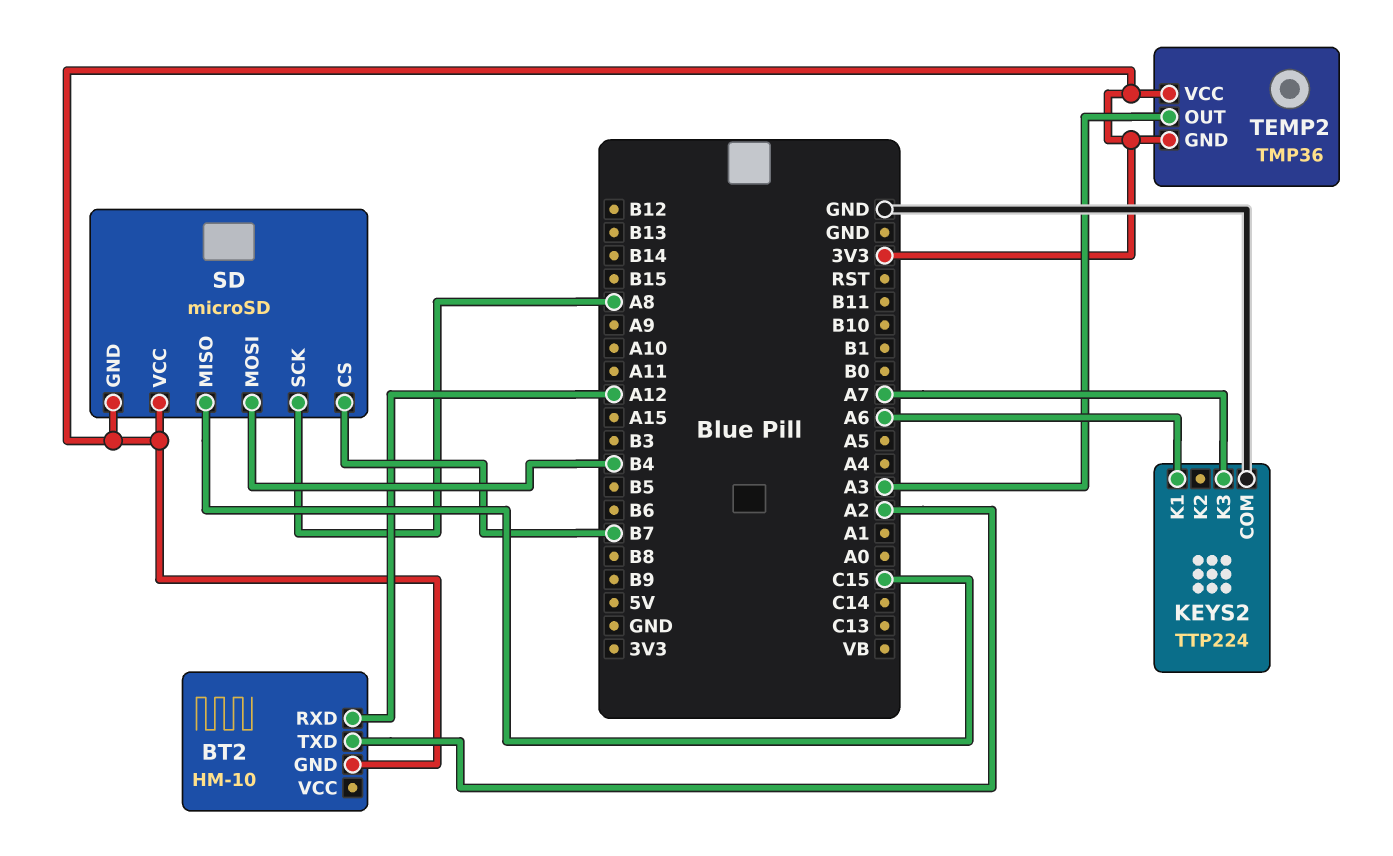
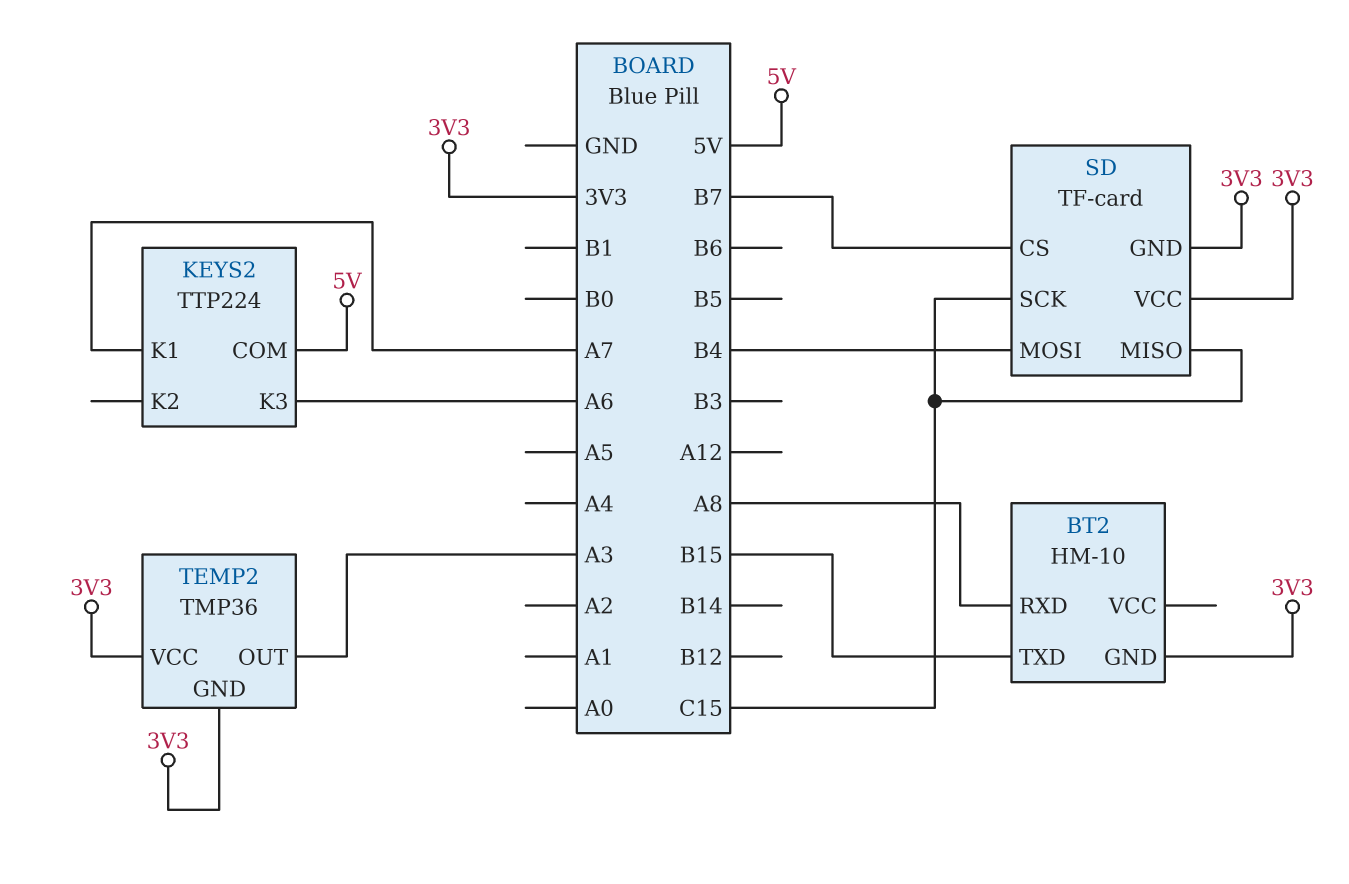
BT2 pin RXD: A12 -> A8
BT2 pin TXD: A2 -> B15
KEYS2 pin COM: GND -> 5V
KEYS2 pin K1: A6 -> A7
KEYS2 pin K3: A7 -> A6
SD: microSD -> TF-card
SD pin SCK: A8 -> C15

